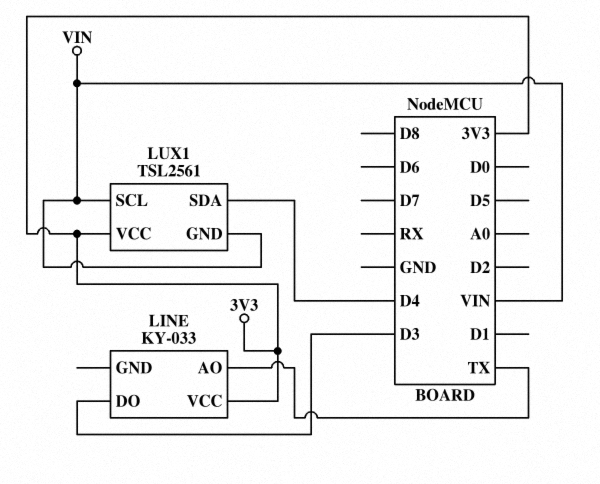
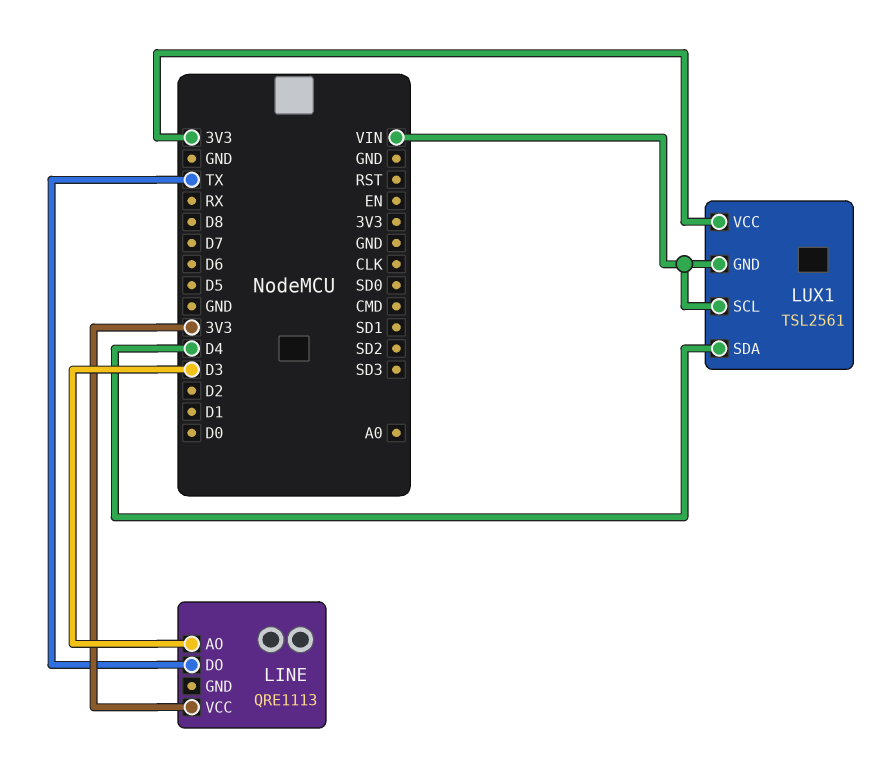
LINE: KY-033 -> QRE1113
LINE pin AO: TX -> D3
LINE pin DO: D3 -> TX

